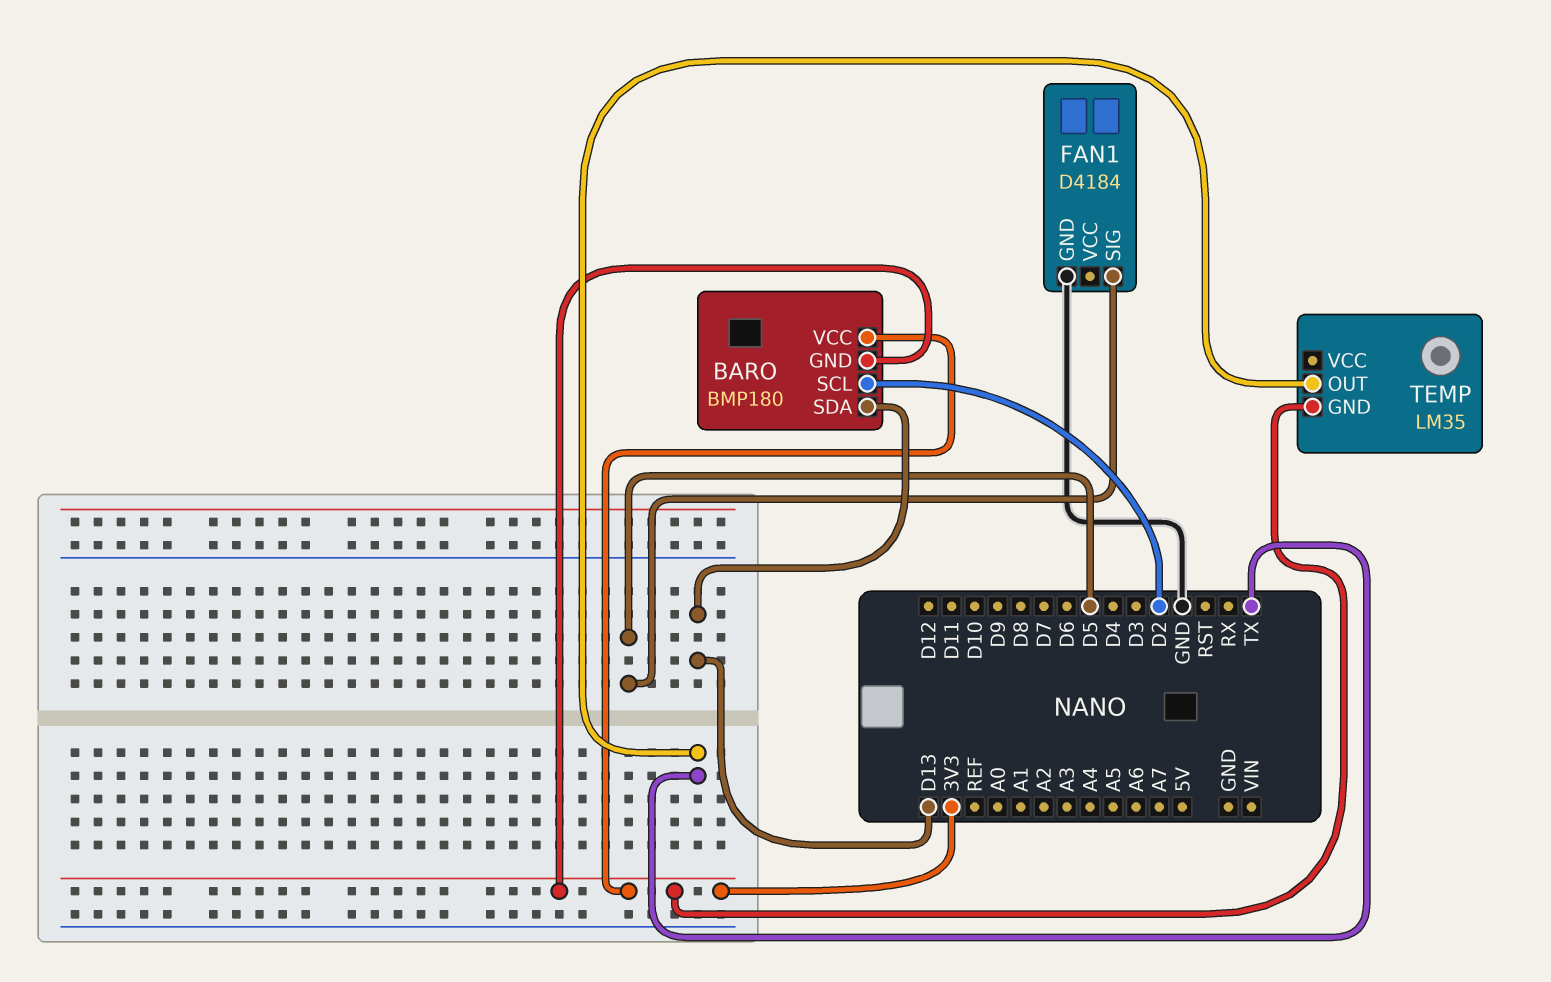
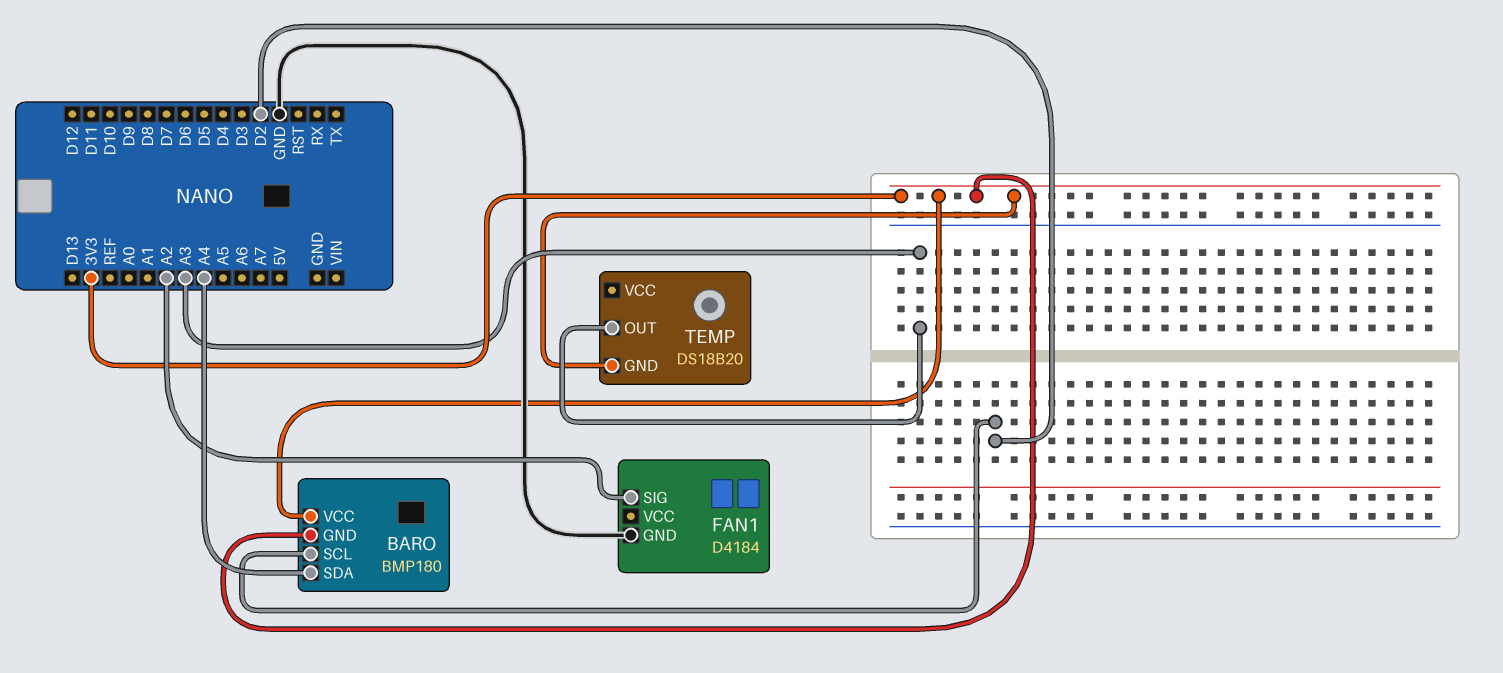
BARO pin SDA: D13 -> A4
FAN1 pin SIG: D5 -> A2
TEMP: LM35 -> DS18B20
TEMP pin OUT: TX -> A3

